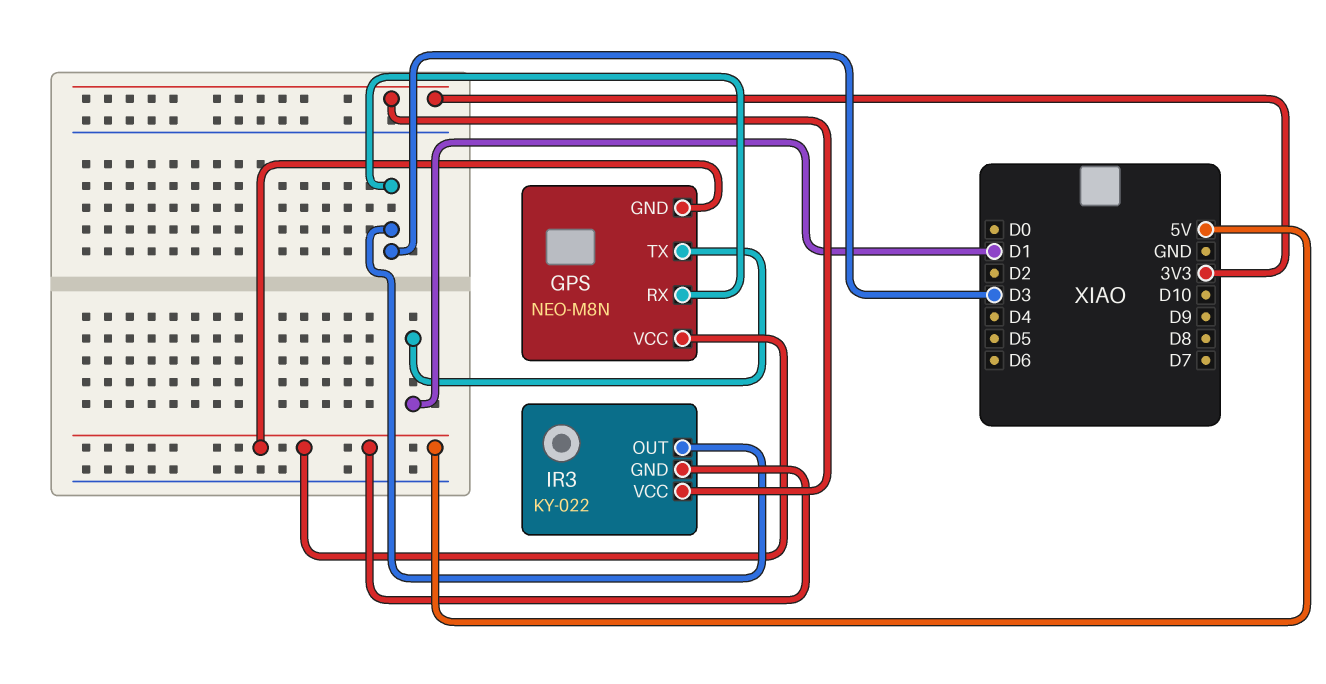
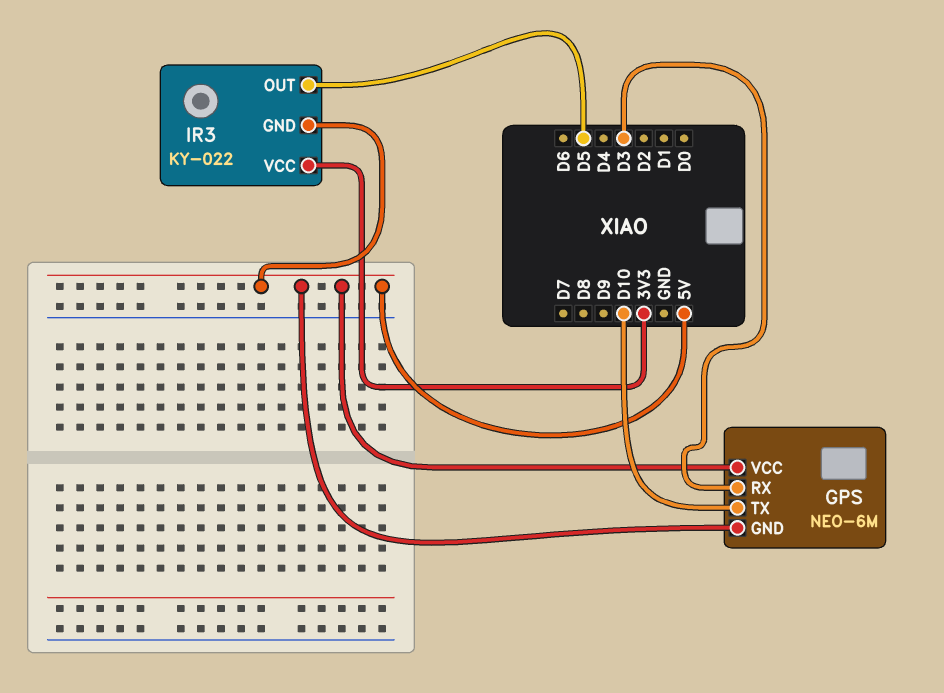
GPS: NEO-M8N -> NEO-6M
GPS pin TX: D1 -> D10
IR3 pin OUT: D3 -> D5

